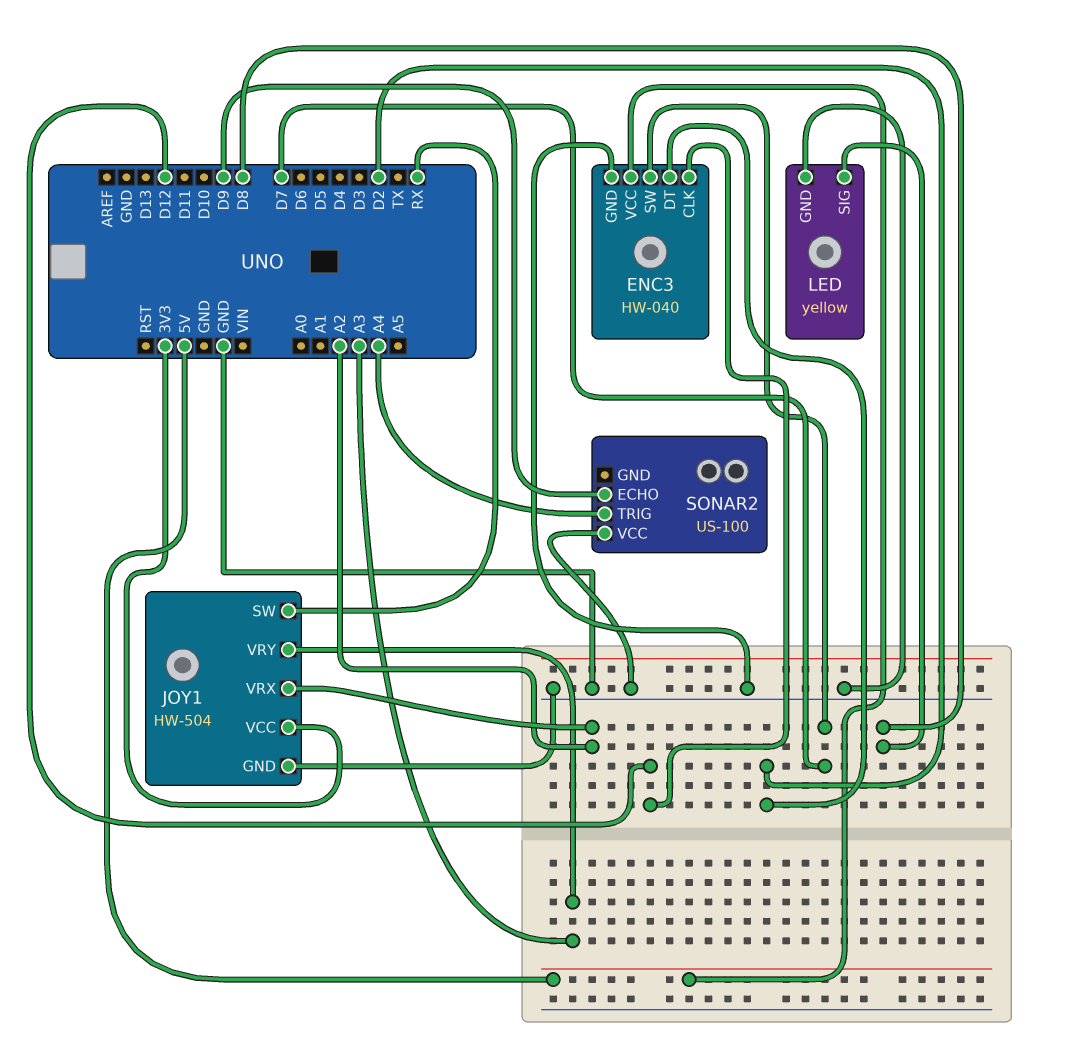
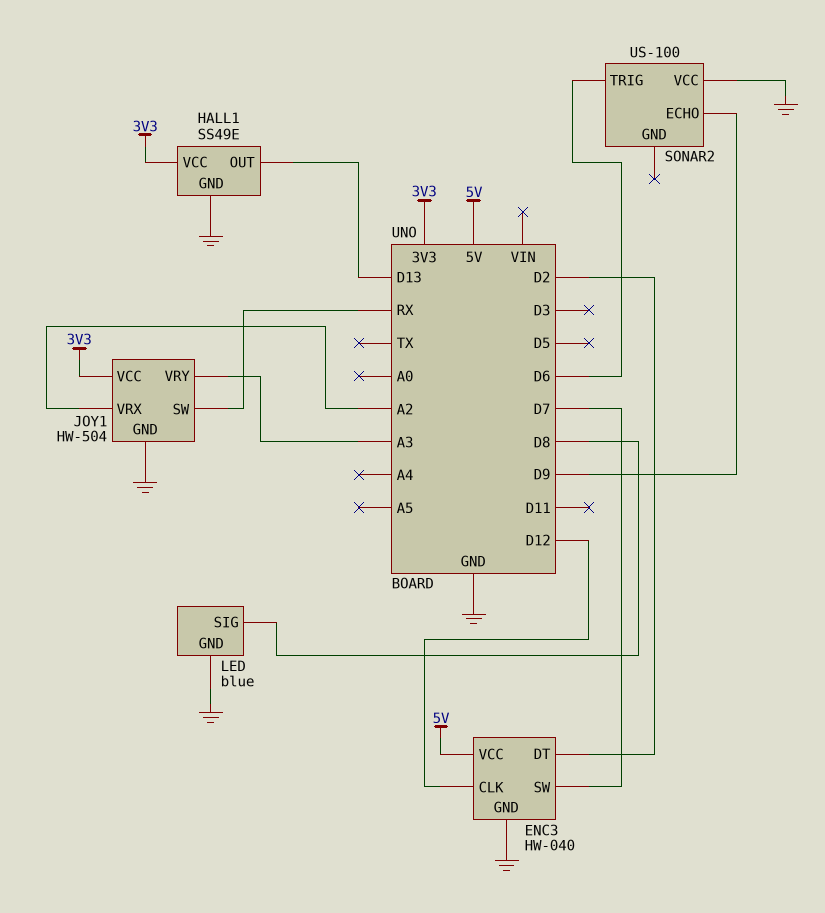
HALL1: none -> SS49E
HALL1 pin GND: none -> GND
HALL1 pin OUT: none -> D13
HALL1 pin VCC: none -> 3V3
LED: yellow -> blue
SONAR2 pin TRIG: A4 -> D6

